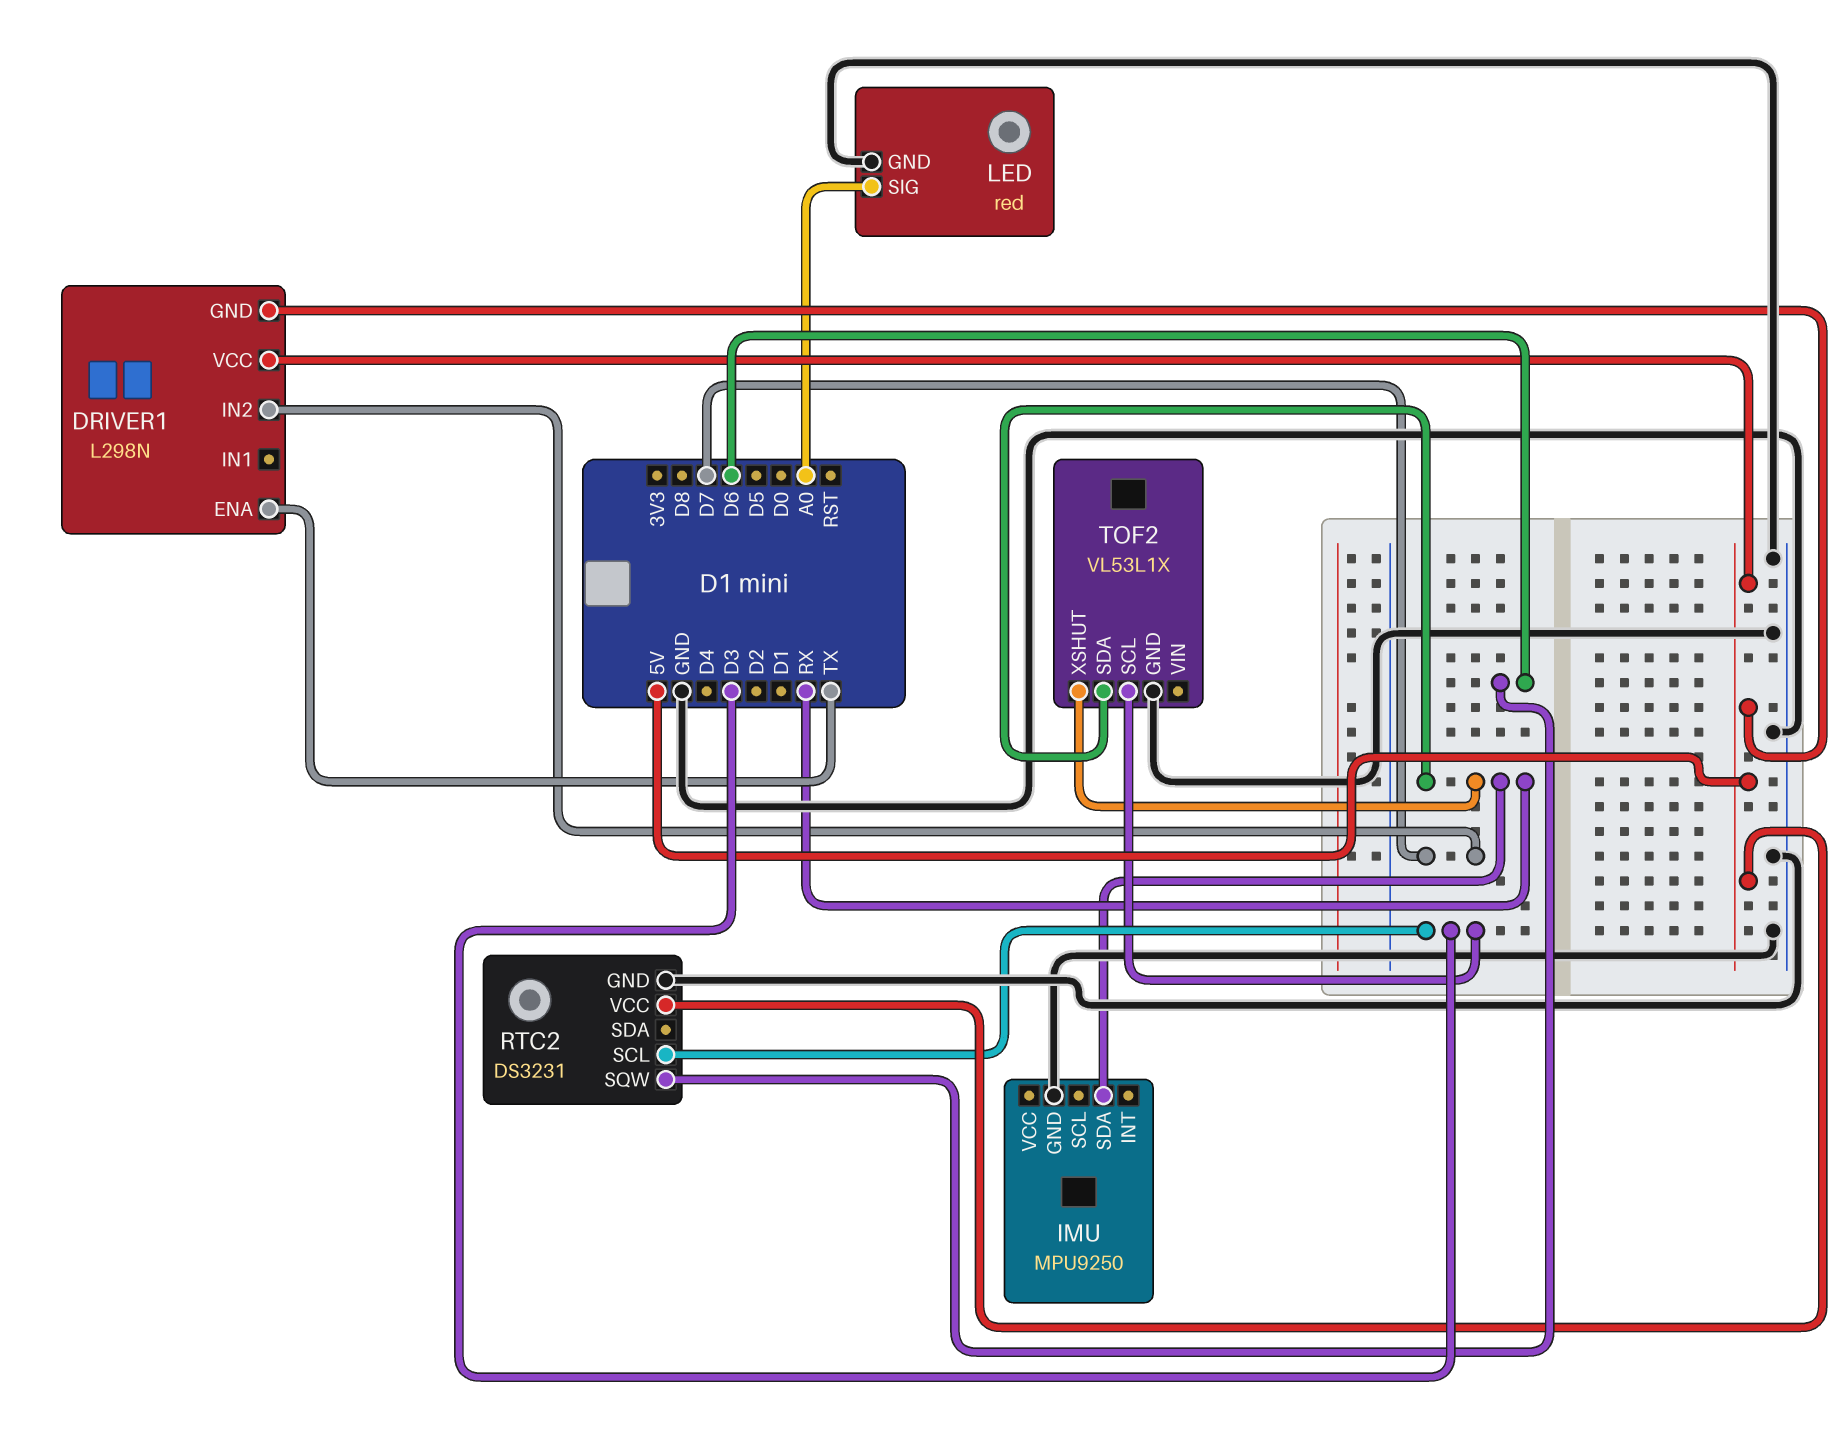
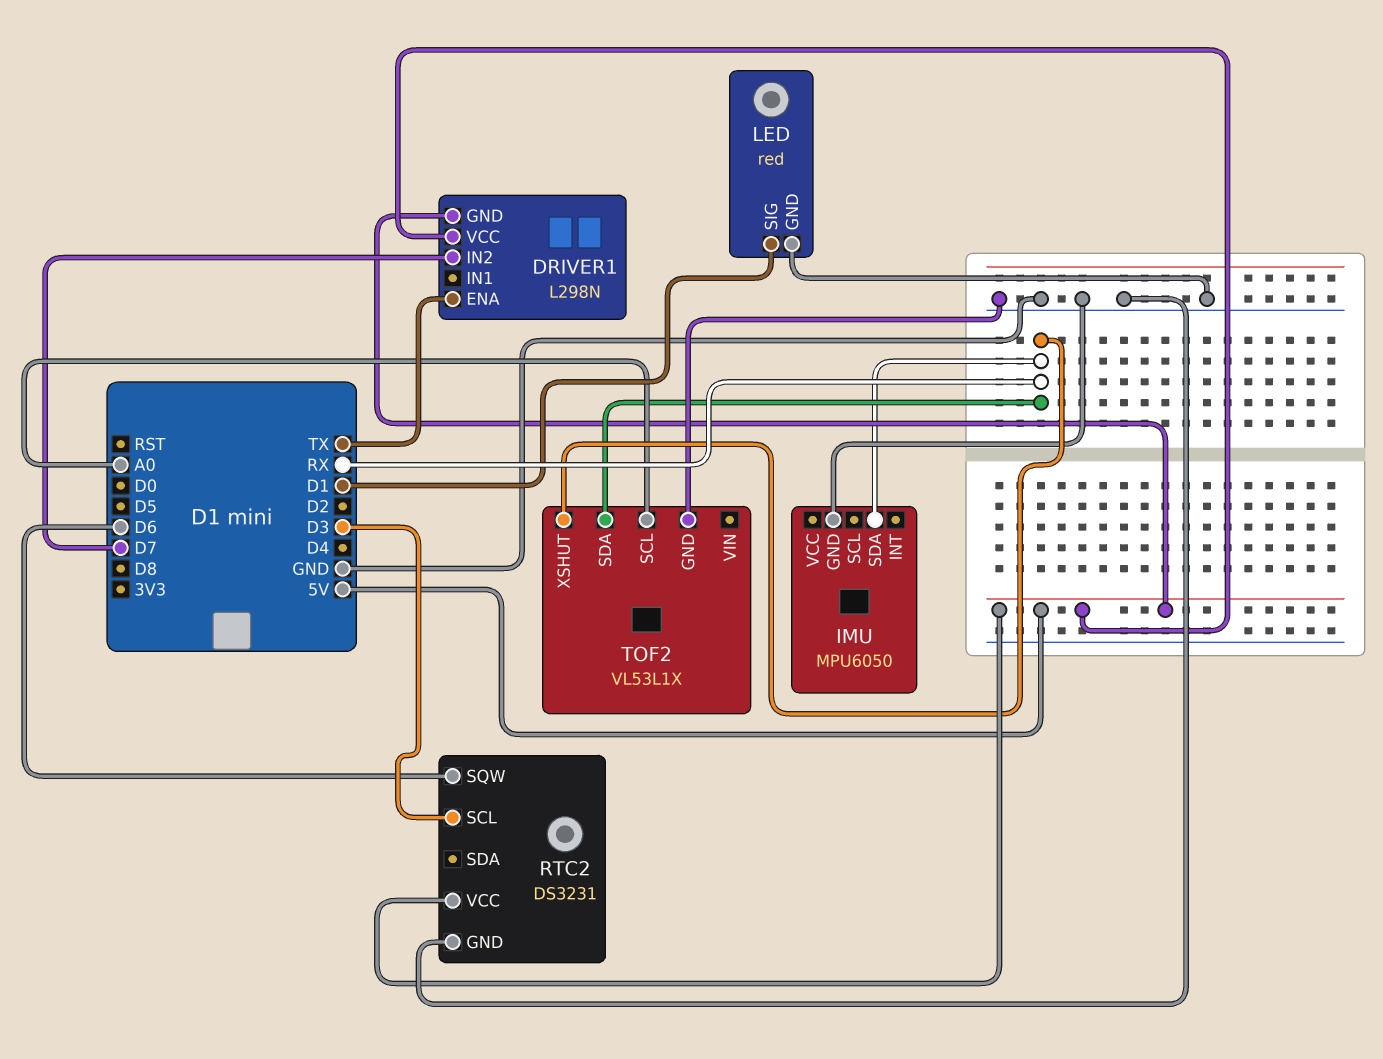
IMU: MPU9250 -> MPU6050
LED pin SIG: A0 -> D1
TOF2 pin SCL: D3 -> A0

